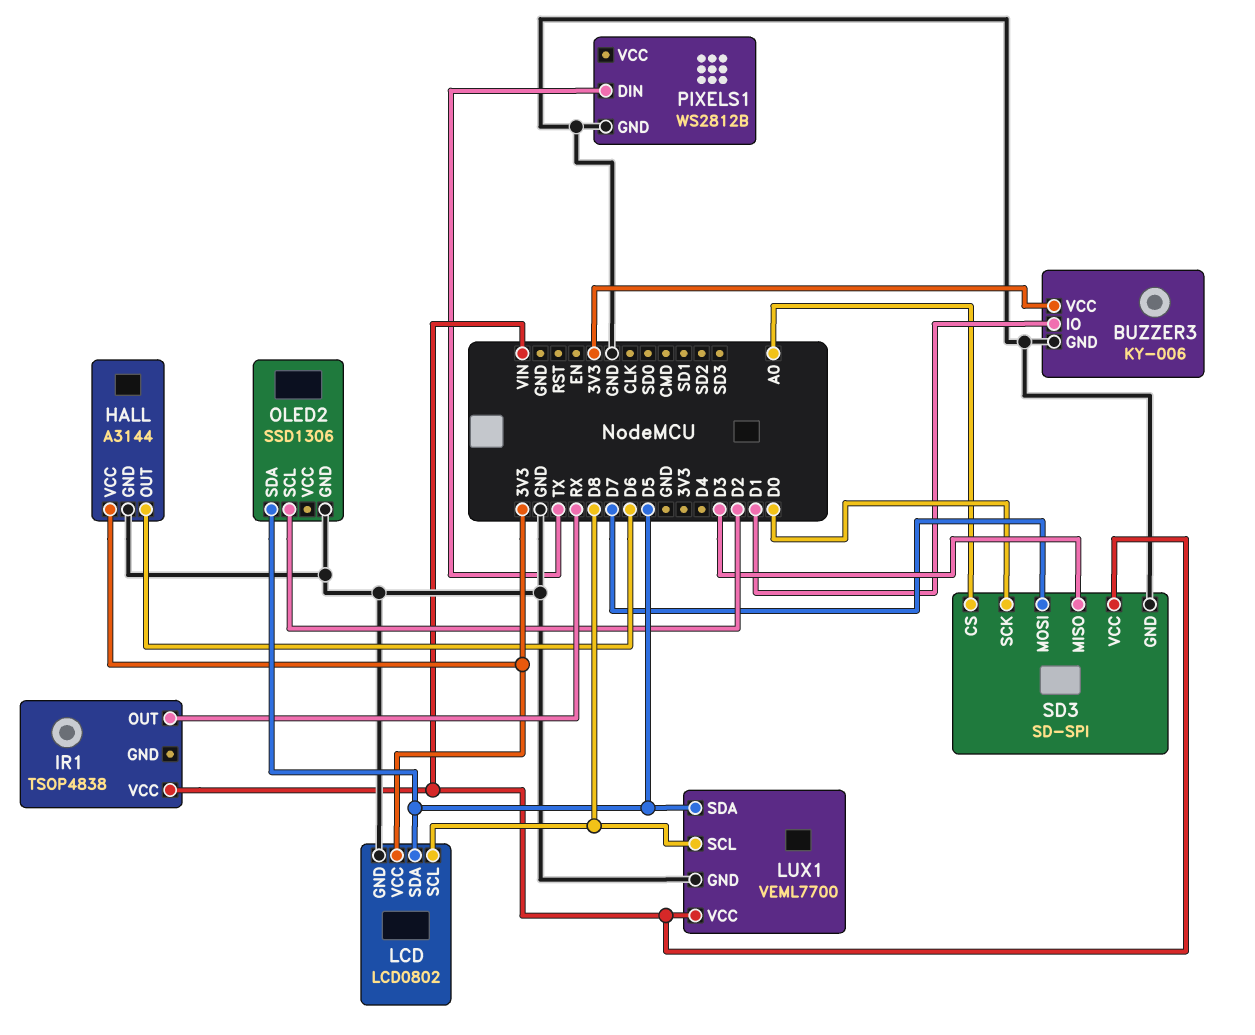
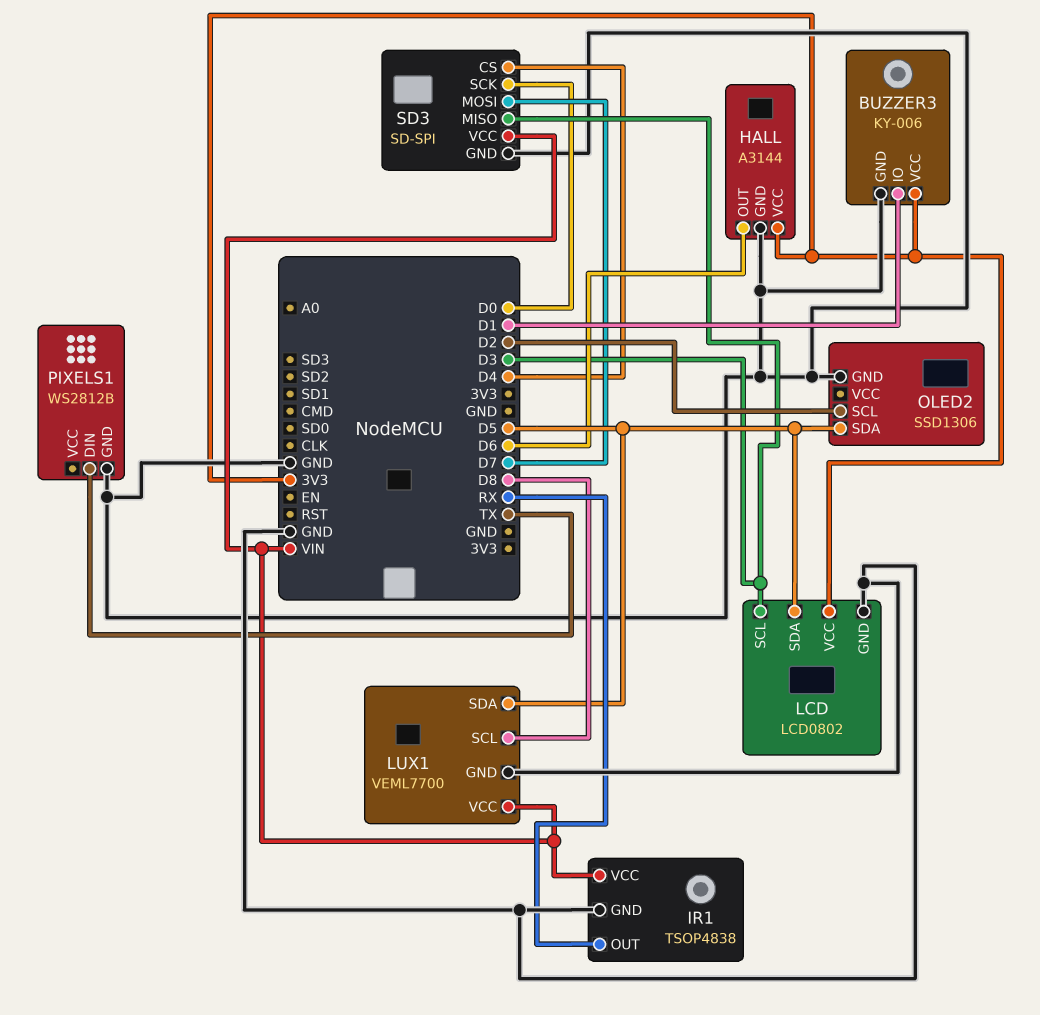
IR1 pin GND: none -> GND
LCD pin SCL: D8 -> D3
SD3 pin CS: A0 -> D4

